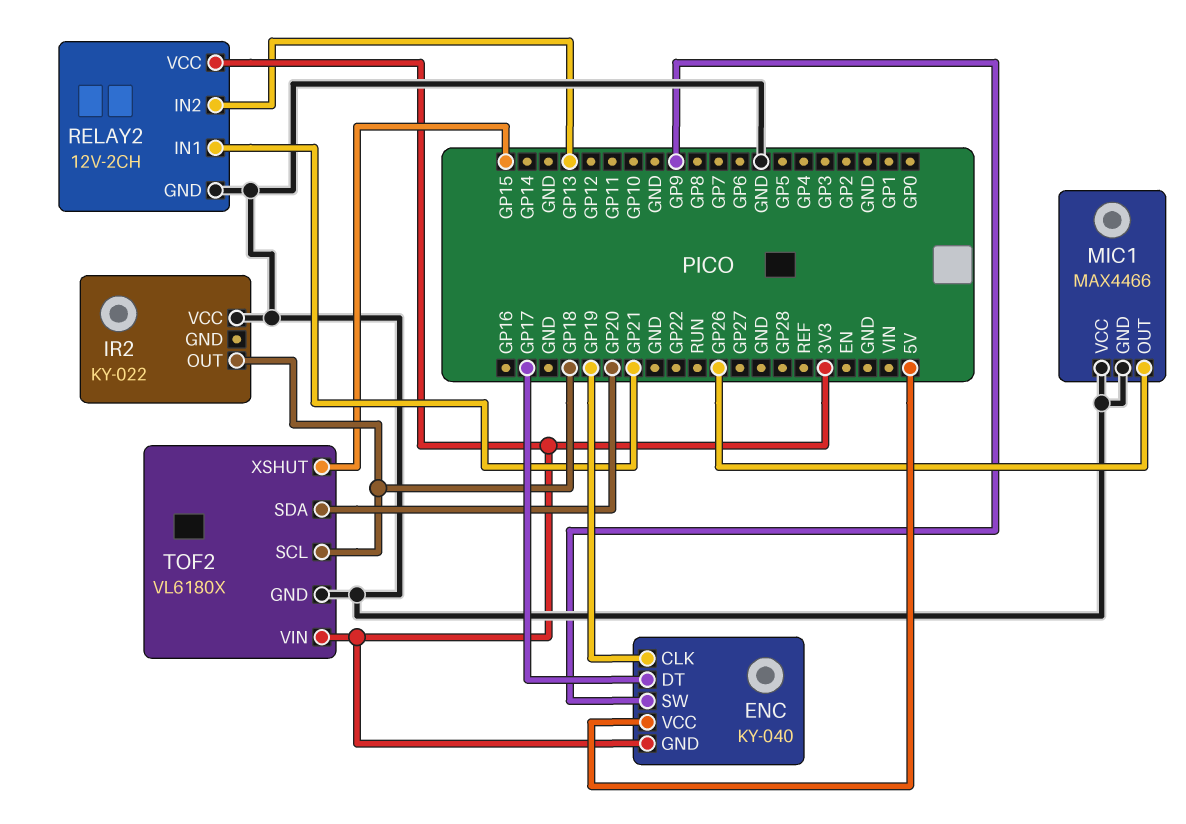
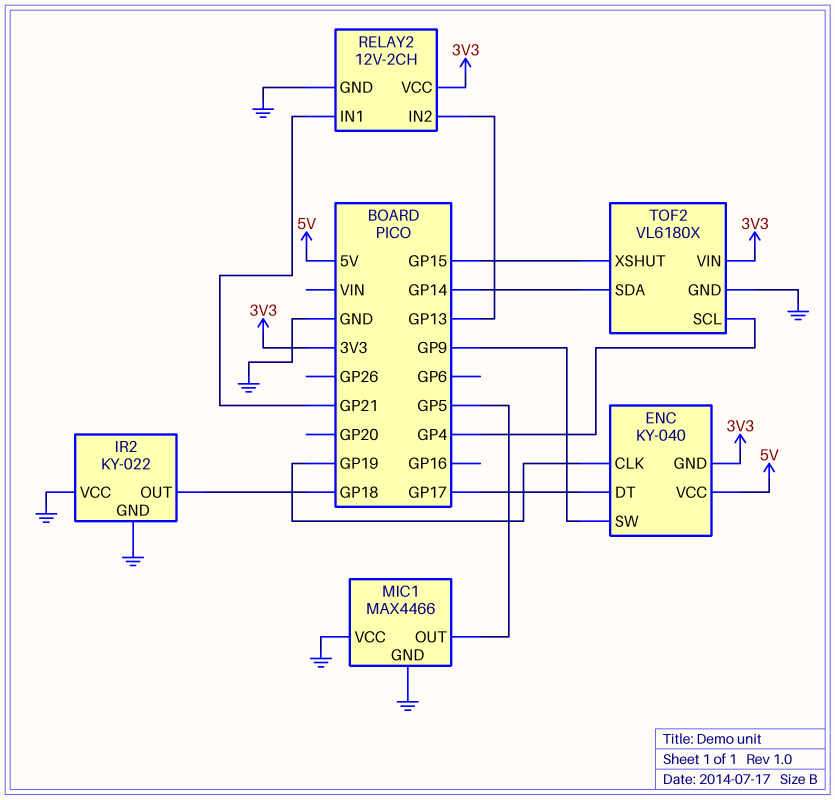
IR2 pin GND: none -> GND
MIC1 pin OUT: GP26 -> GP5
TOF2 pin SCL: GP18 -> GP4
TOF2 pin SDA: GP20 -> GP14

